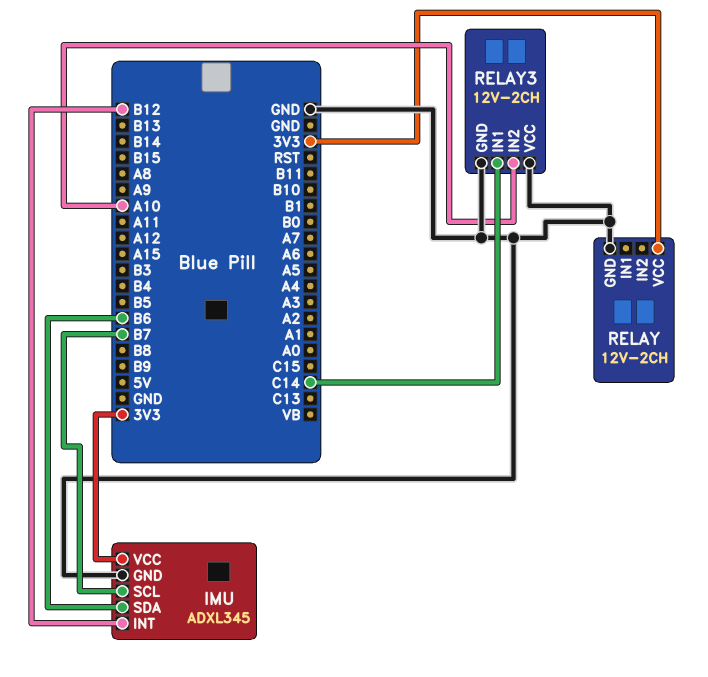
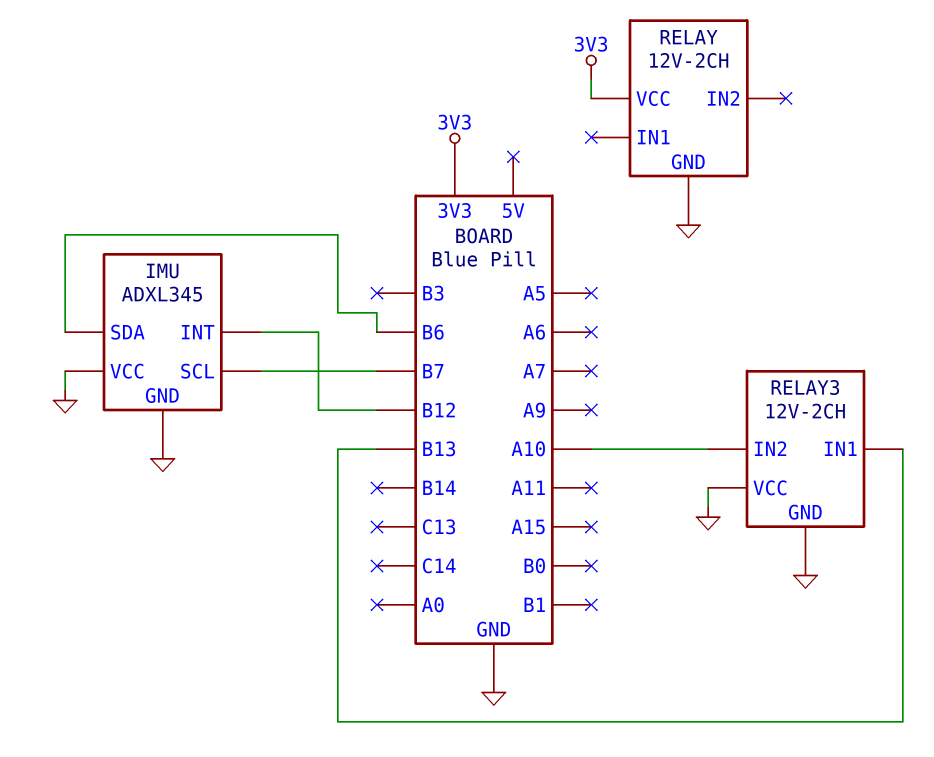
IMU pin VCC: 3V3 -> GND
RELAY3 pin IN1: C14 -> B13

